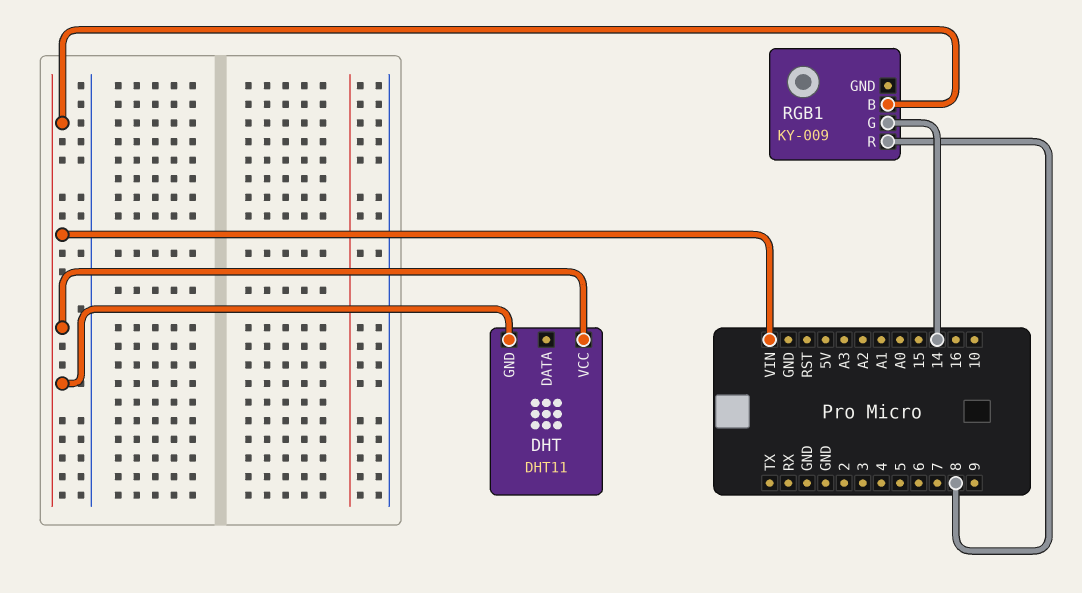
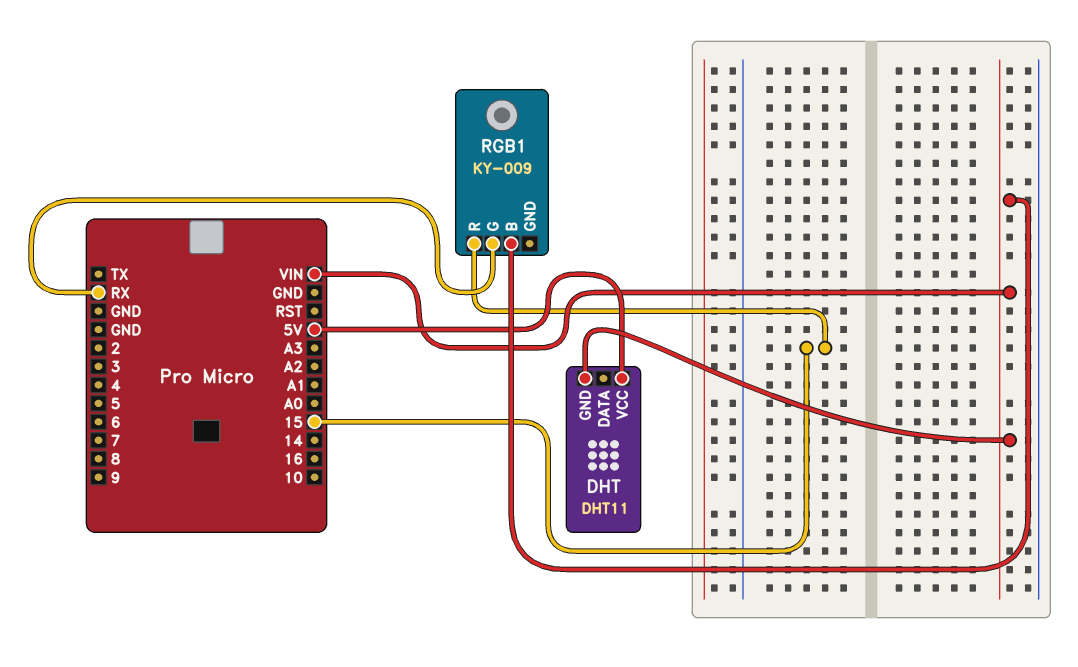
DHT pin VCC: VIN -> 5V
RGB1 pin G: 14 -> RX
RGB1 pin R: 8 -> 15

